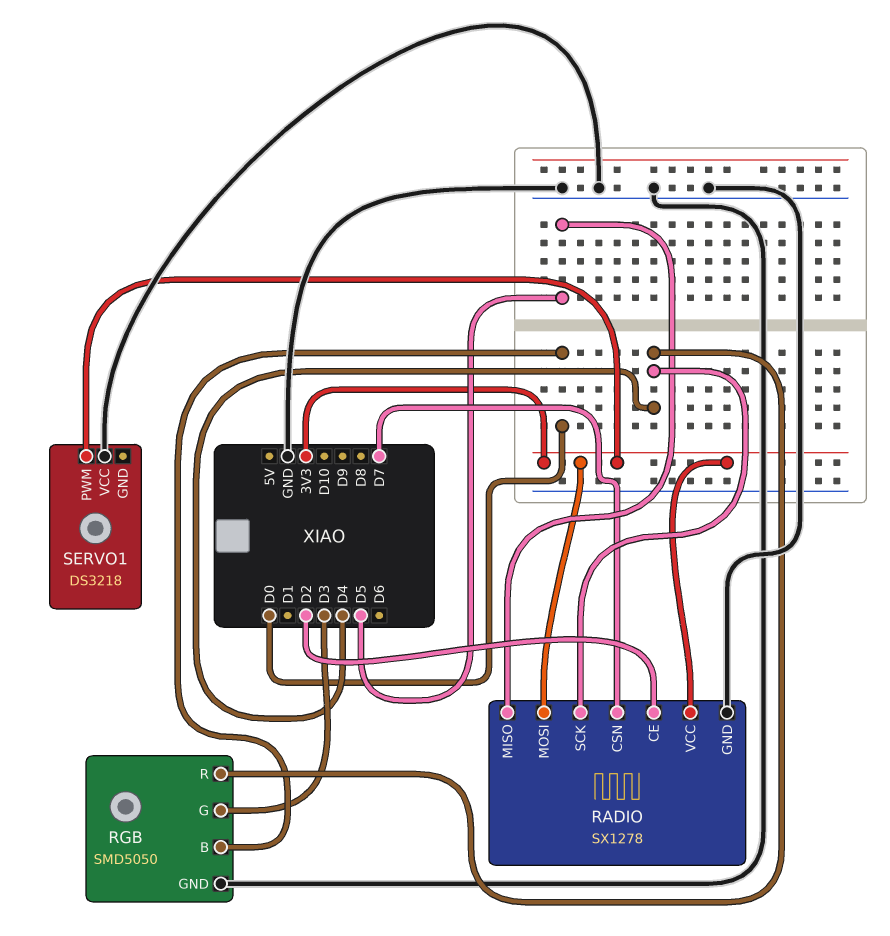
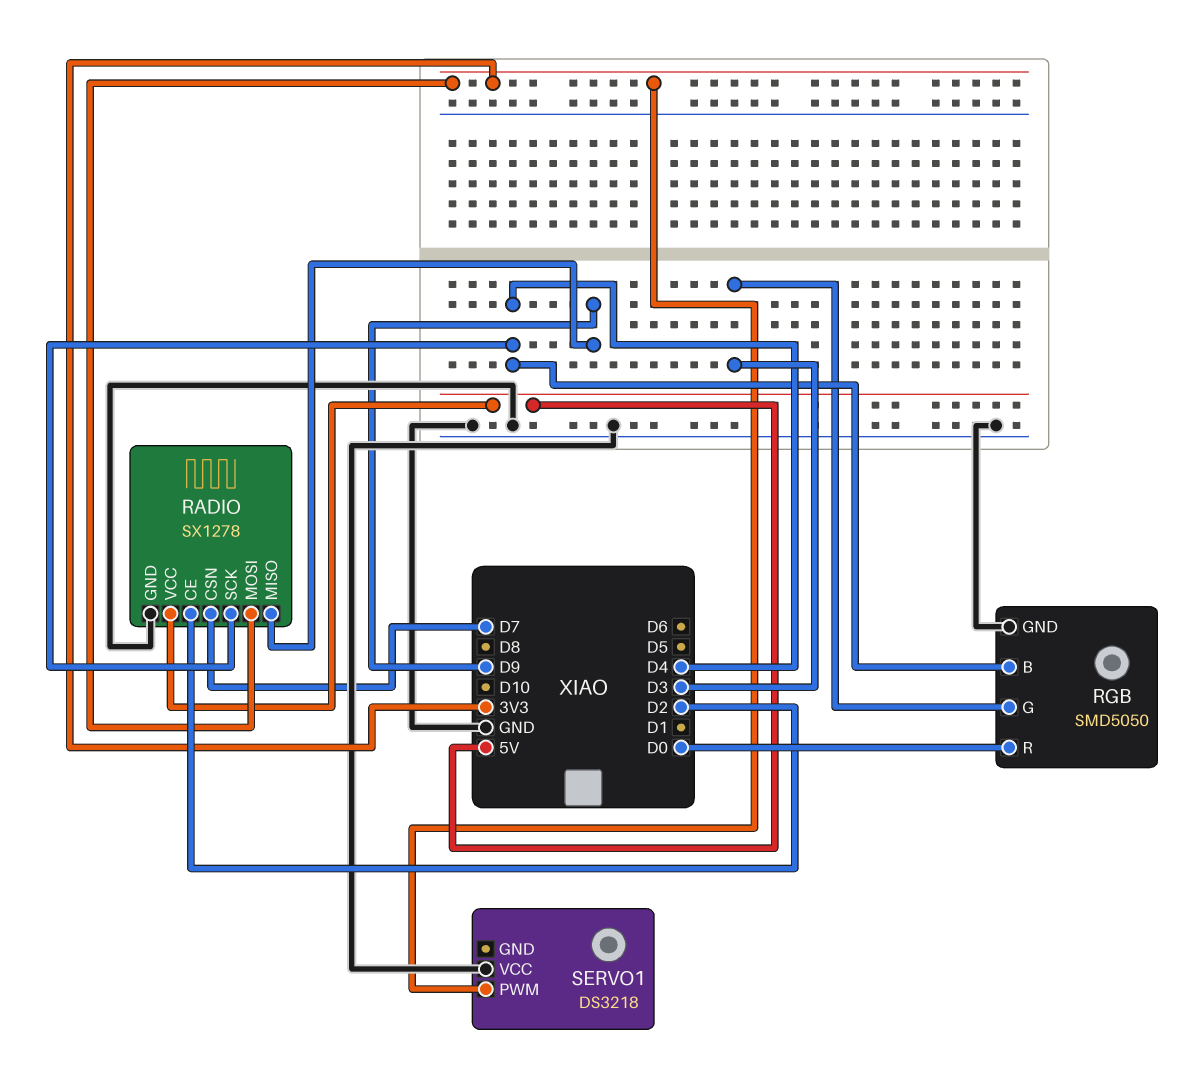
RADIO pin MISO: D5 -> D9
RADIO pin VCC: 3V3 -> 5V
RGB pin B: D0 -> D4
RGB pin R: D4 -> D0

